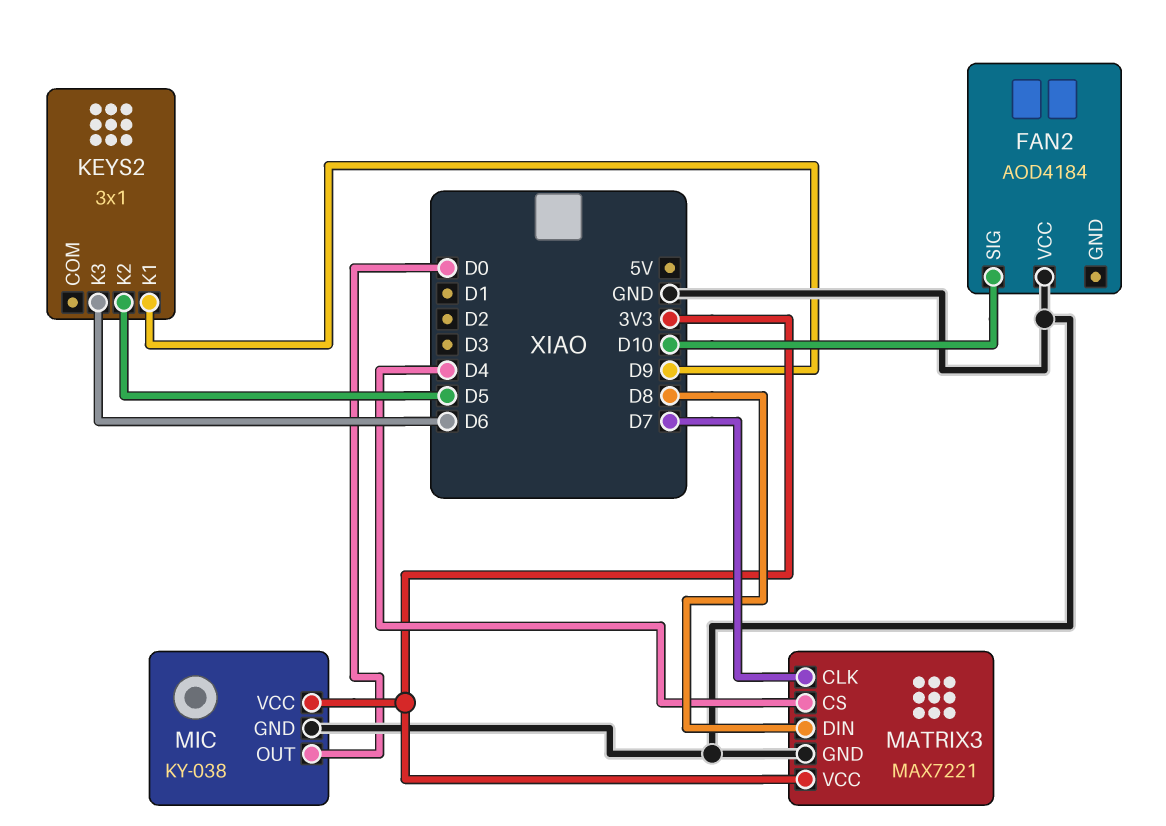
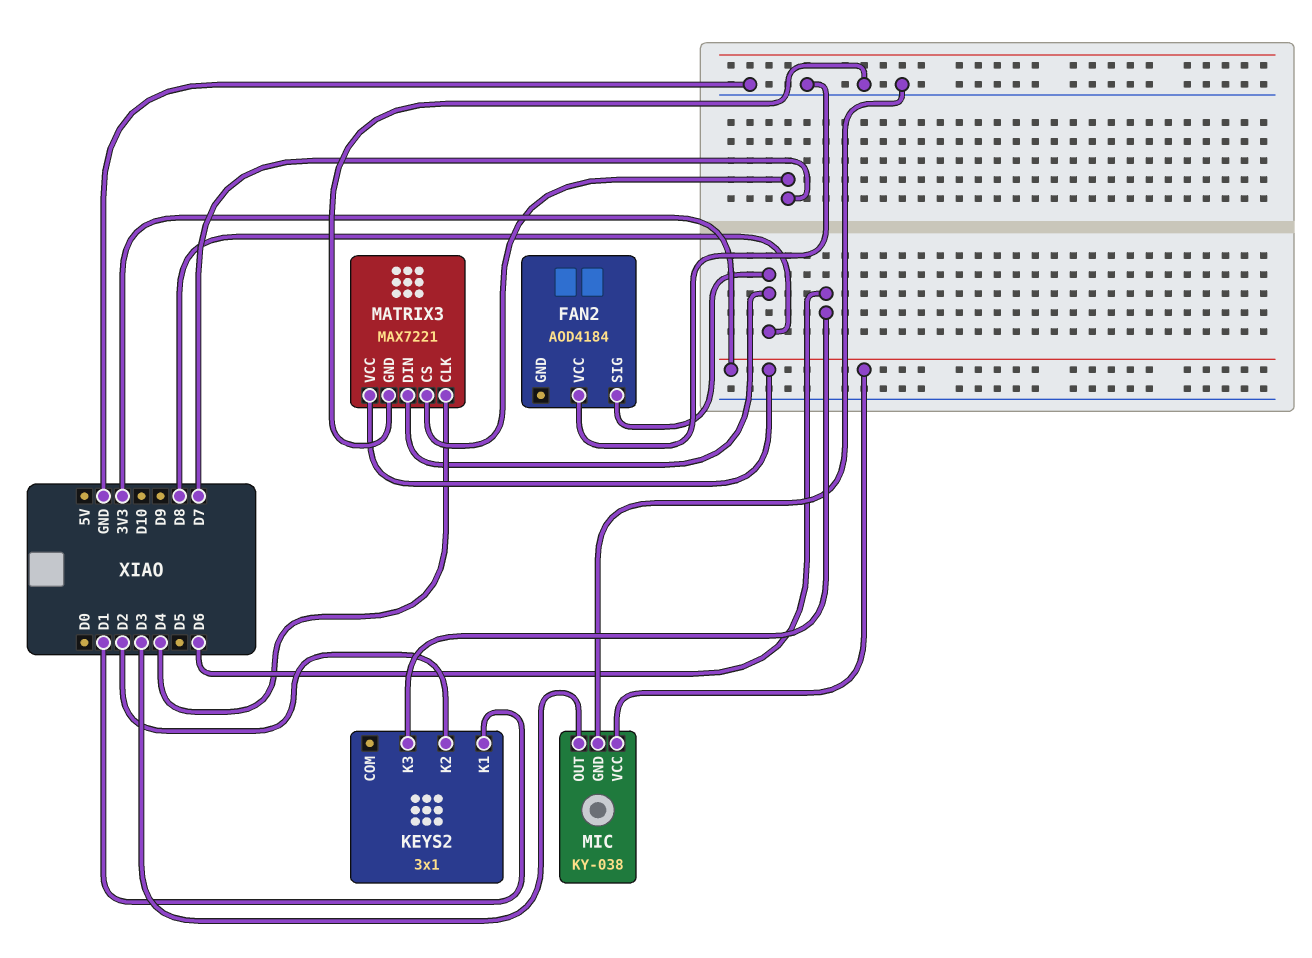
FAN2 pin SIG: D10 -> D8
KEYS2 pin K1: D9 -> D1
KEYS2 pin K2: D5 -> D2
MATRIX3 pin CLK: D7 -> D4
MATRIX3 pin CS: D4 -> D7
MIC pin OUT: D0 -> D3

